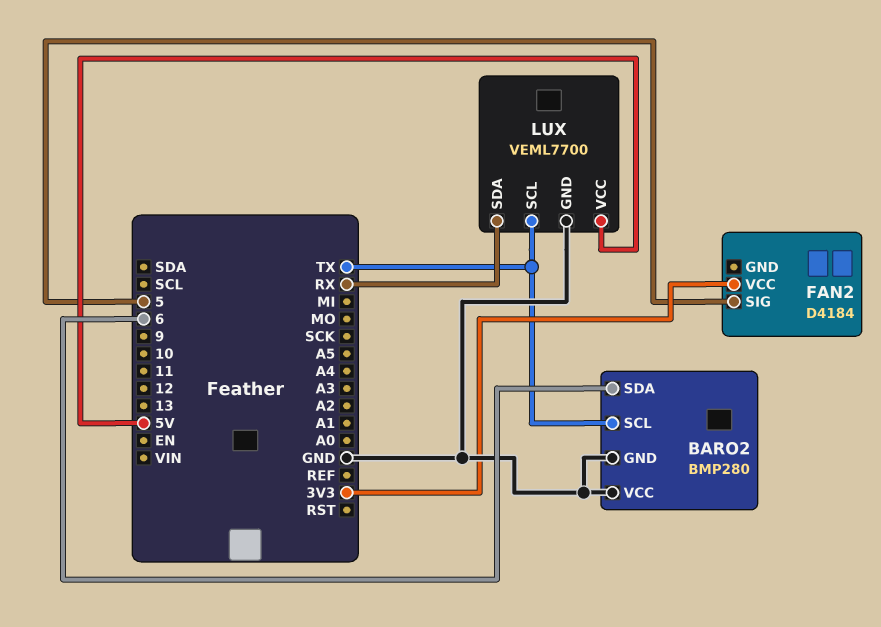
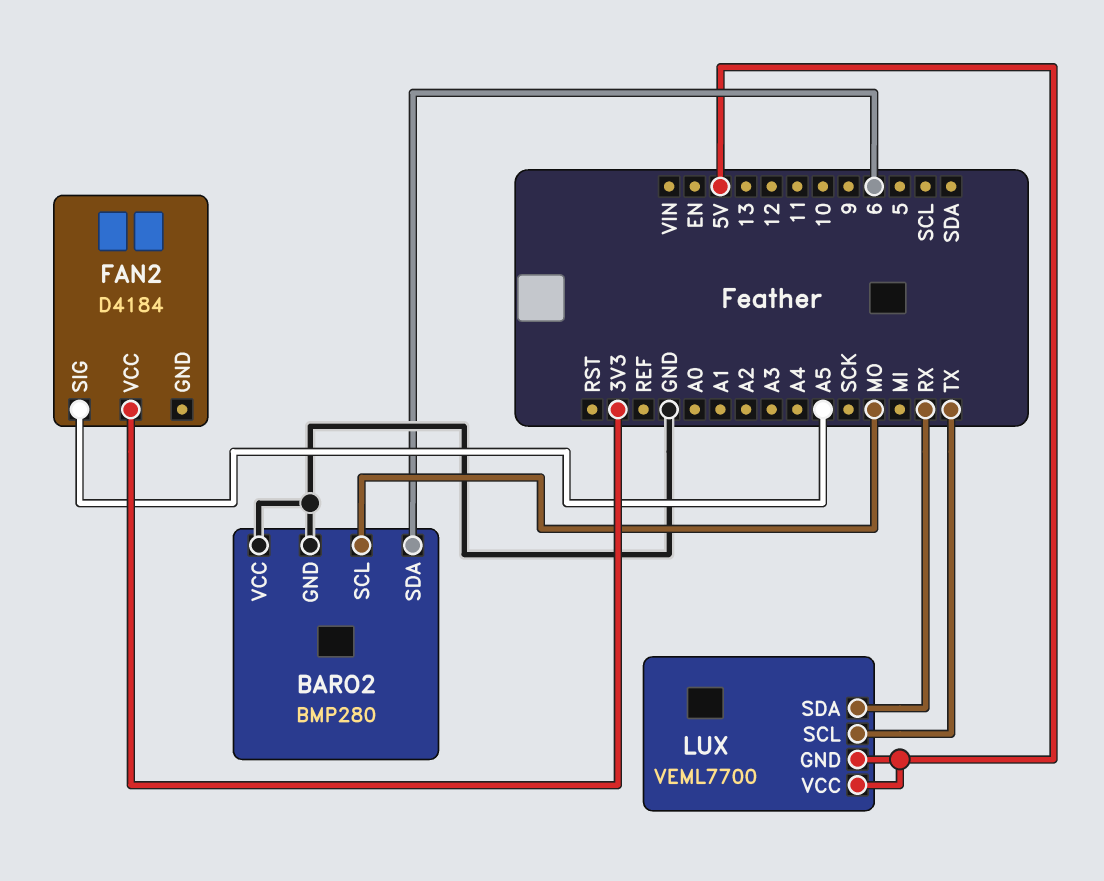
BARO2 pin SCL: TX -> MO
FAN2 pin SIG: 5 -> A5
LUX pin GND: GND -> 5V

